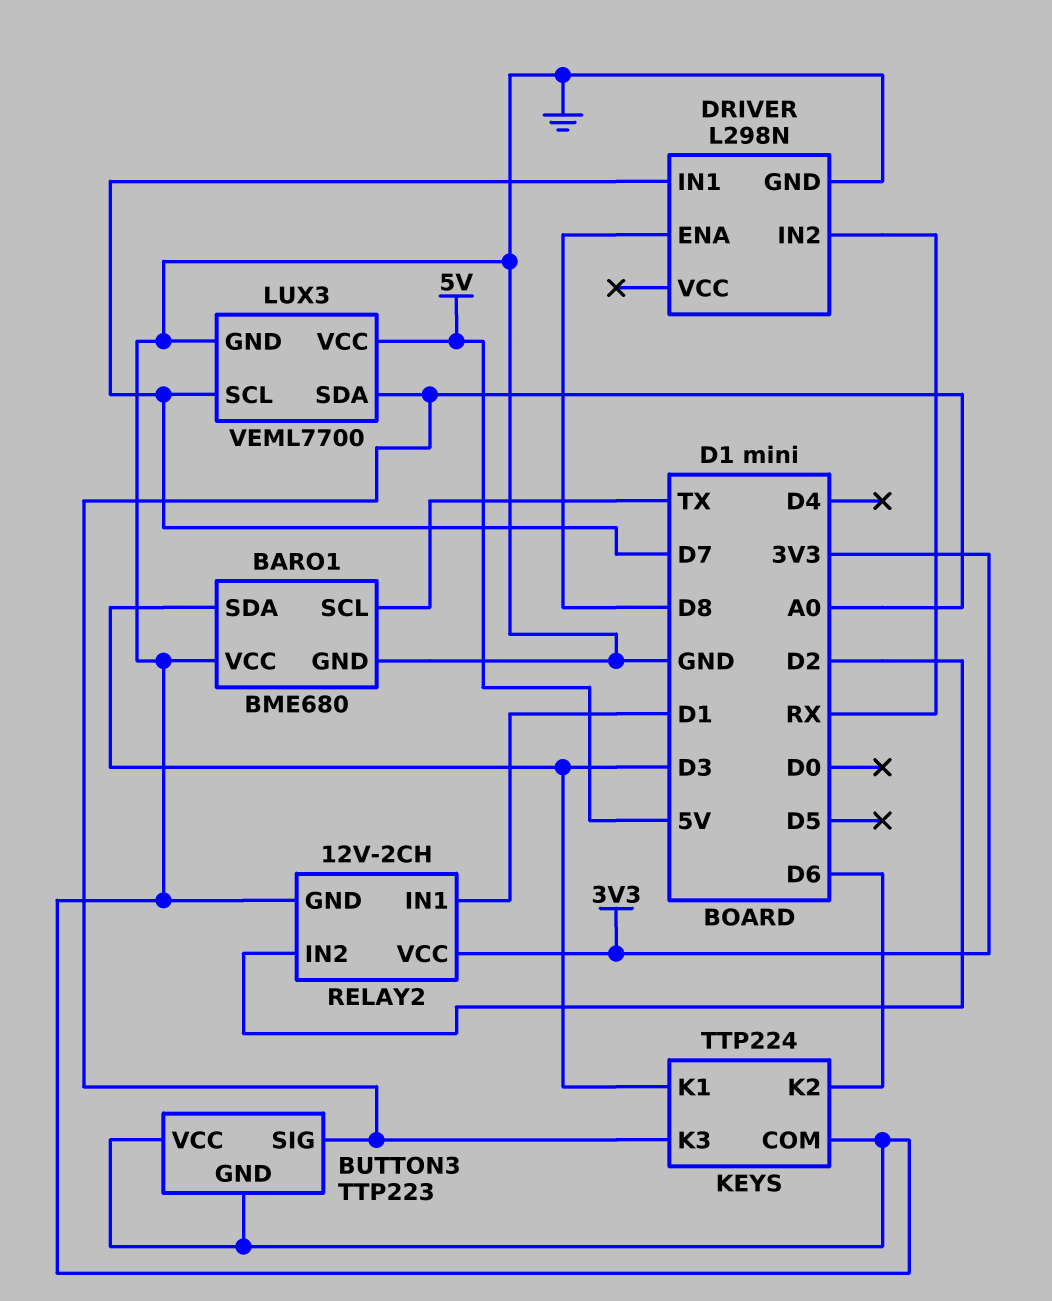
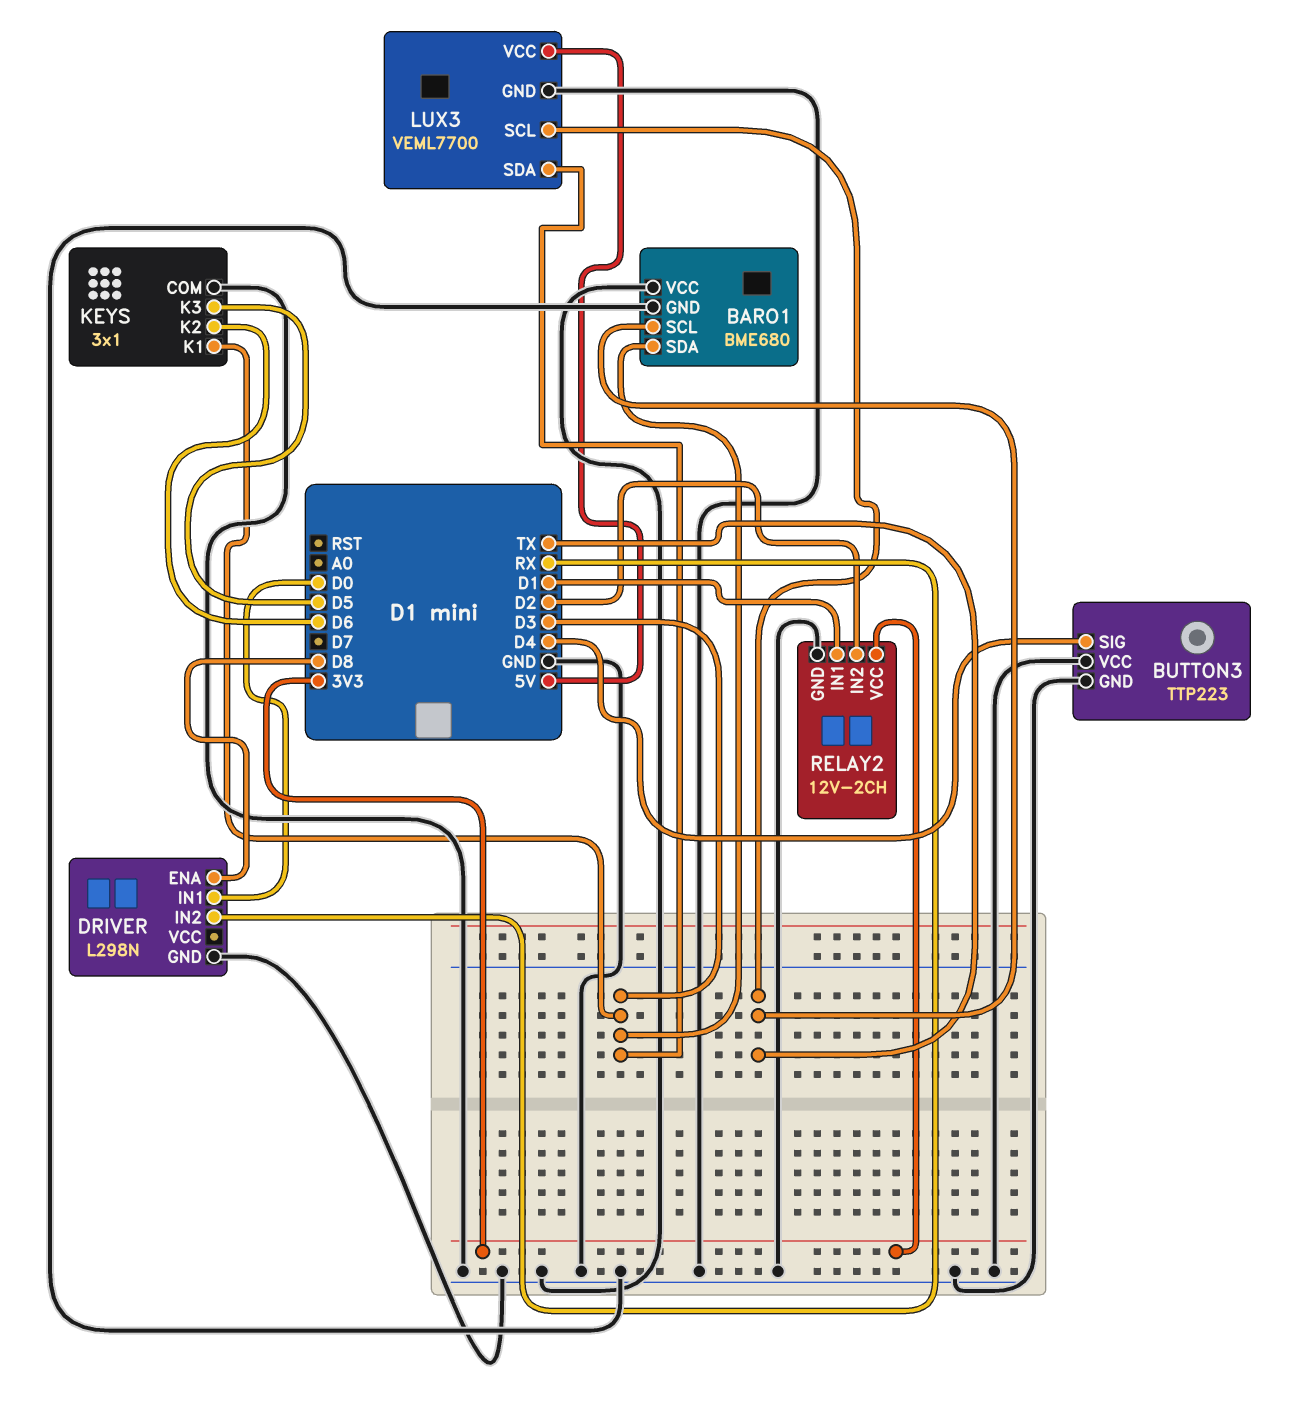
BUTTON3 pin SIG: A0 -> D4
DRIVER pin IN1: D7 -> D0
KEYS: TTP224 -> 3x1
KEYS pin K3: A0 -> D5
LUX3 pin SCL: D7 -> TX
LUX3 pin SDA: A0 -> D3

